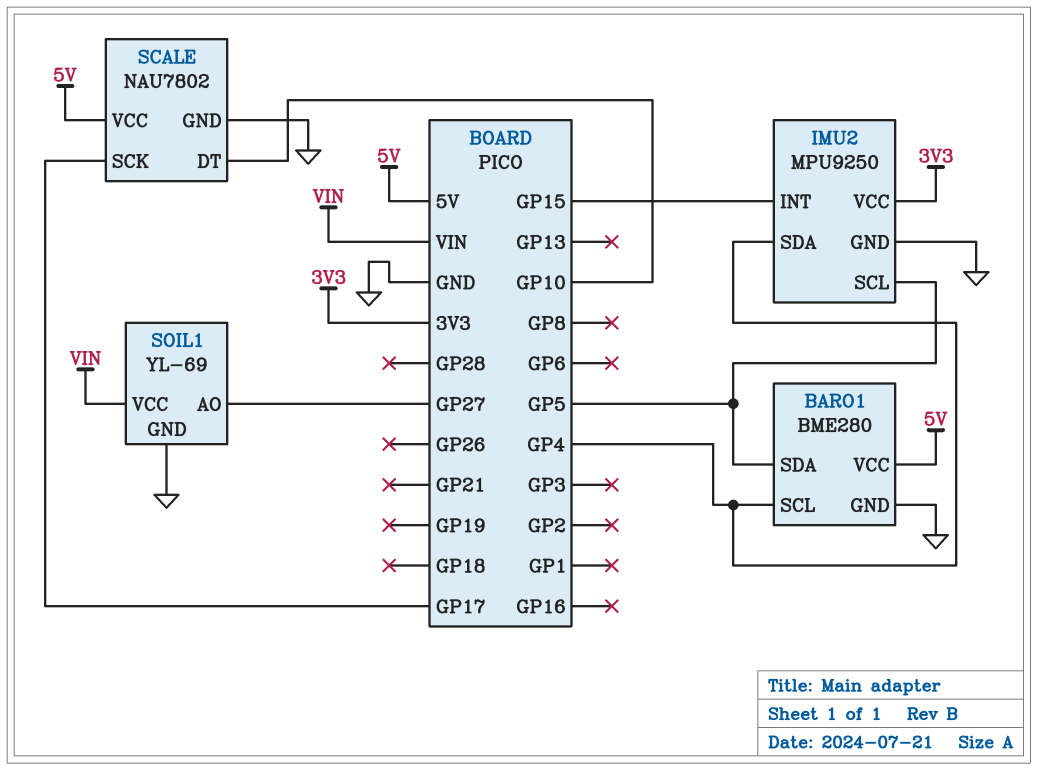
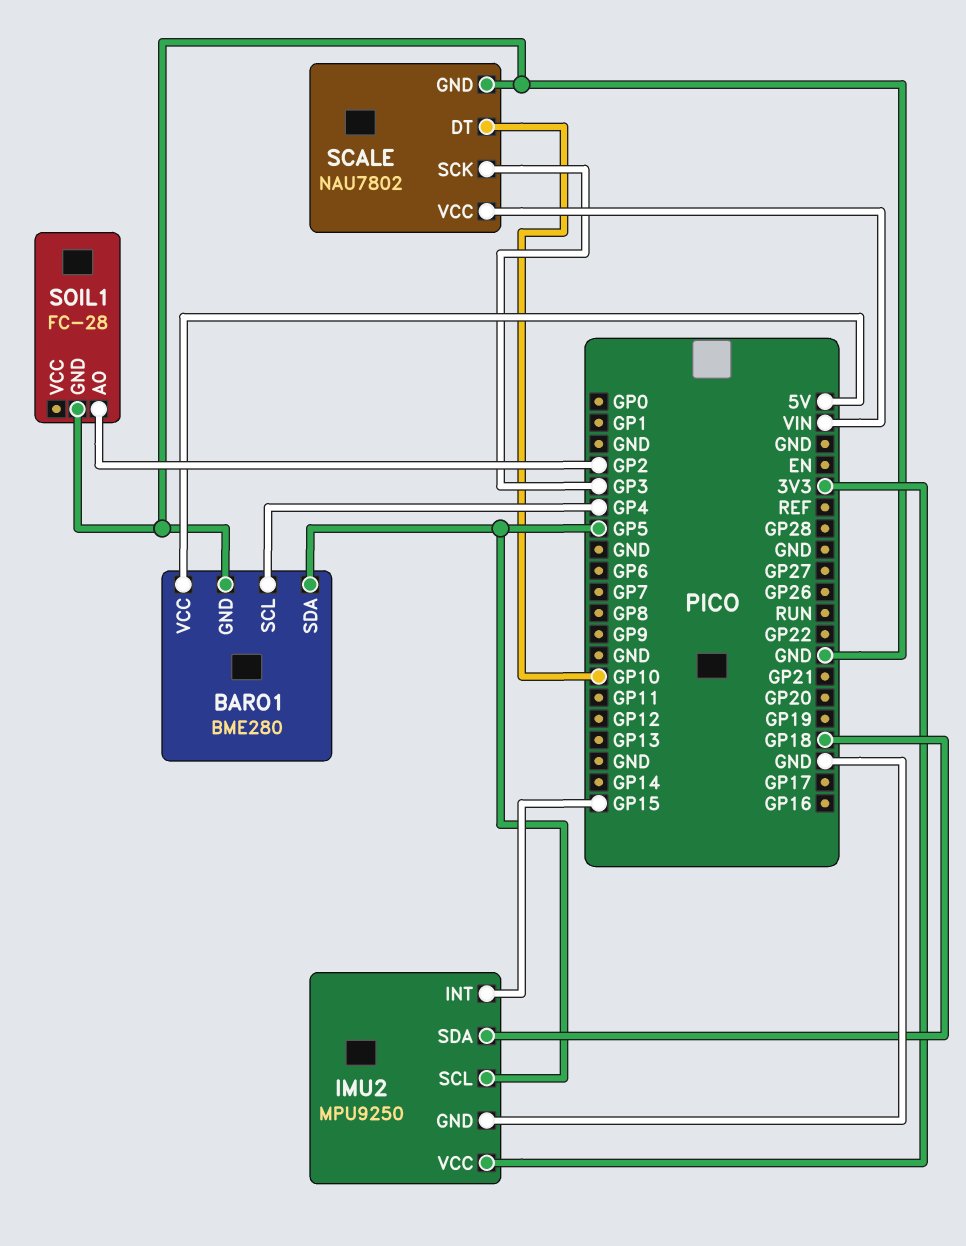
IMU2 pin SDA: GP4 -> GP18
SCALE pin SCK: GP17 -> GP3
SCALE pin VCC: 5V -> VIN
SOIL1: YL-69 -> FC-28
SOIL1 pin AO: GP27 -> GP2
SOIL1 pin VCC: VIN -> none

